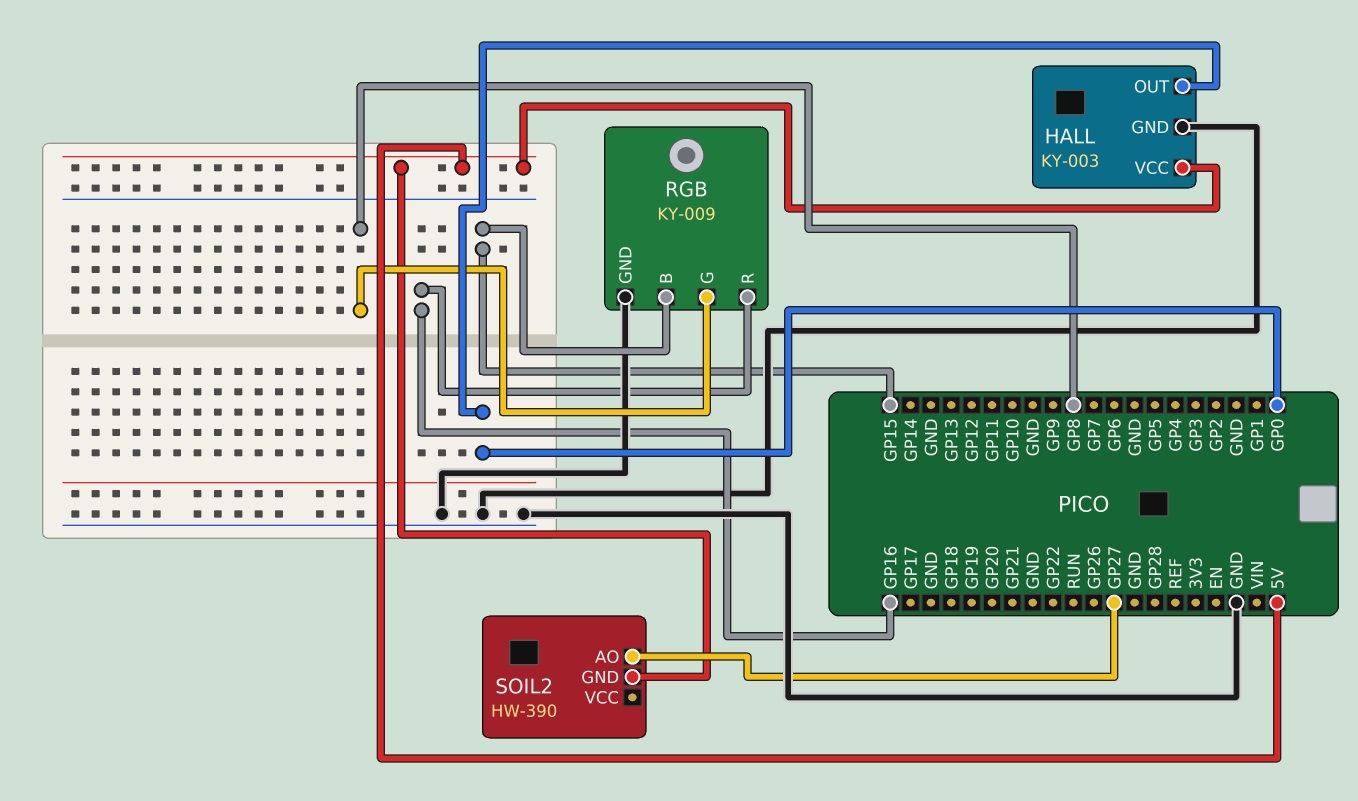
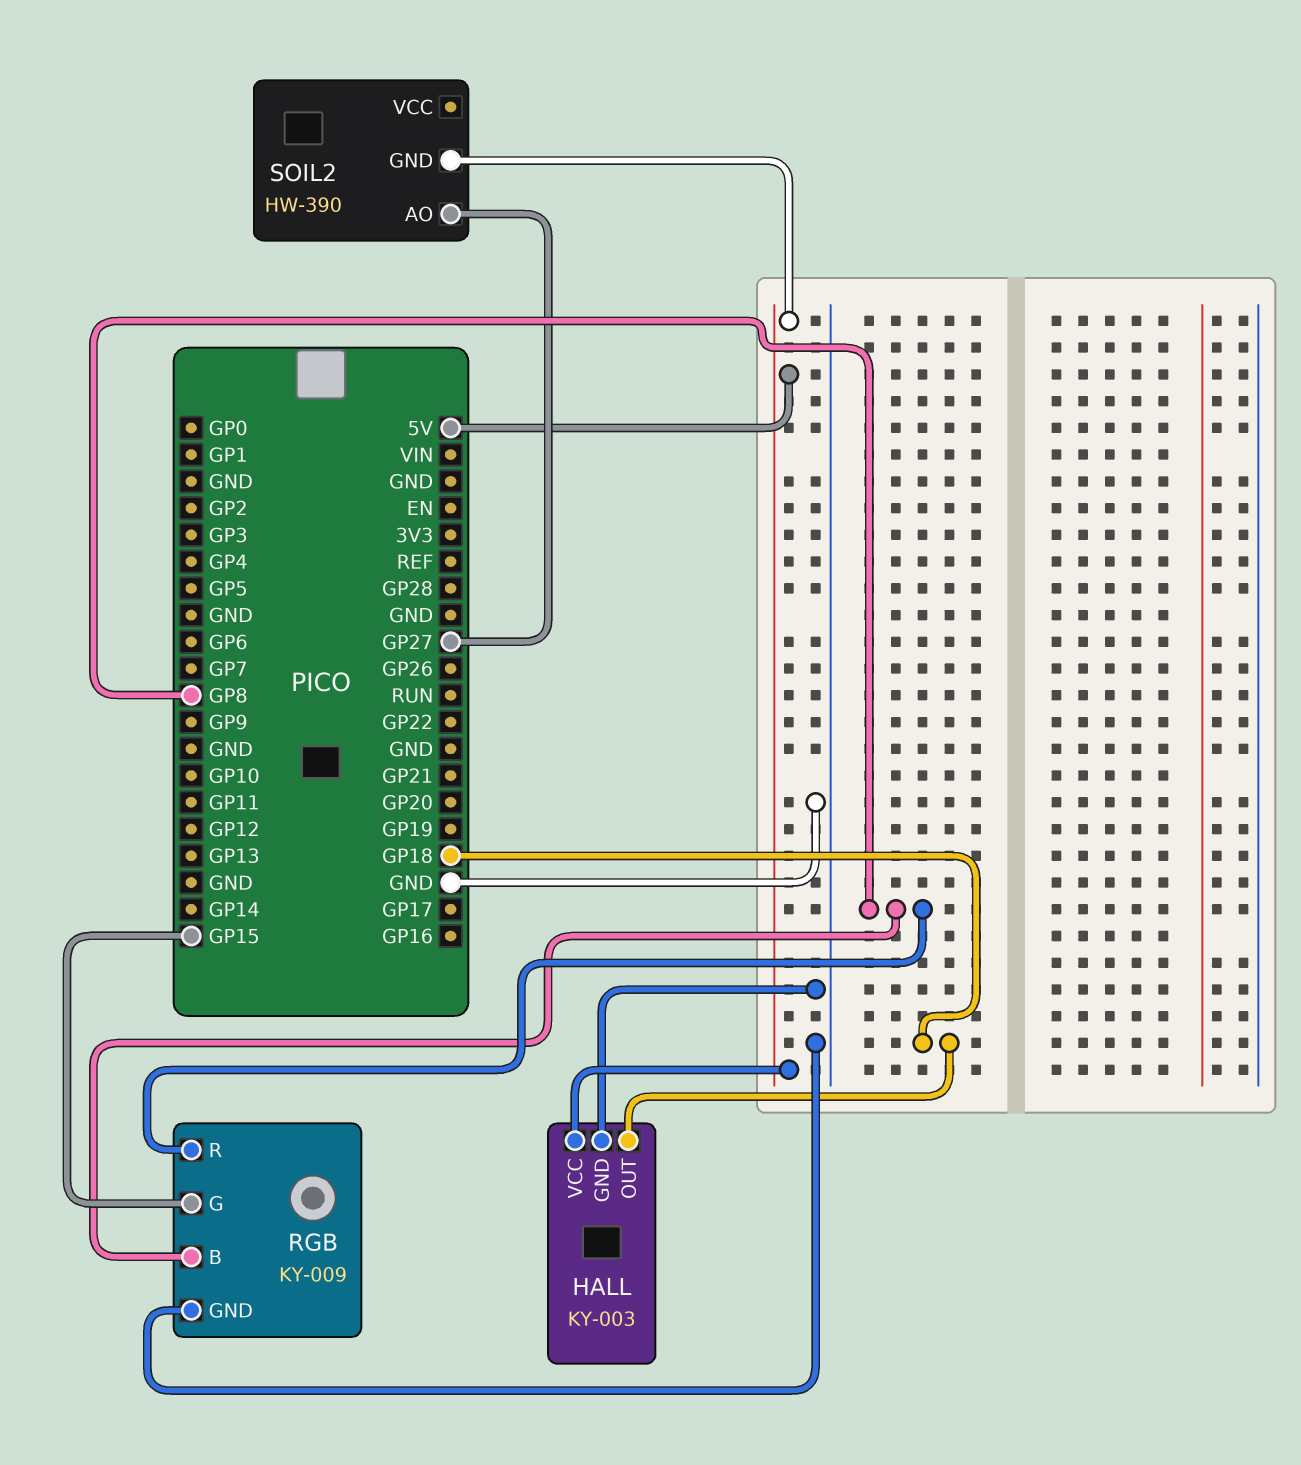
HALL pin OUT: GP0 -> GP18
RGB pin B: GP15 -> GP8
RGB pin G: GP8 -> GP15
RGB pin R: GP16 -> GP8

